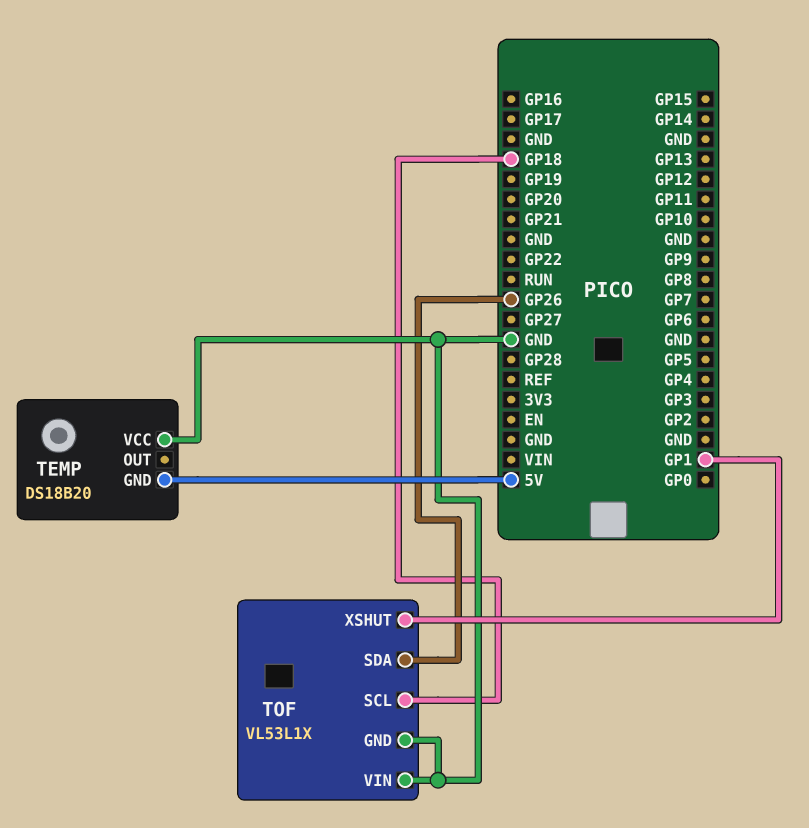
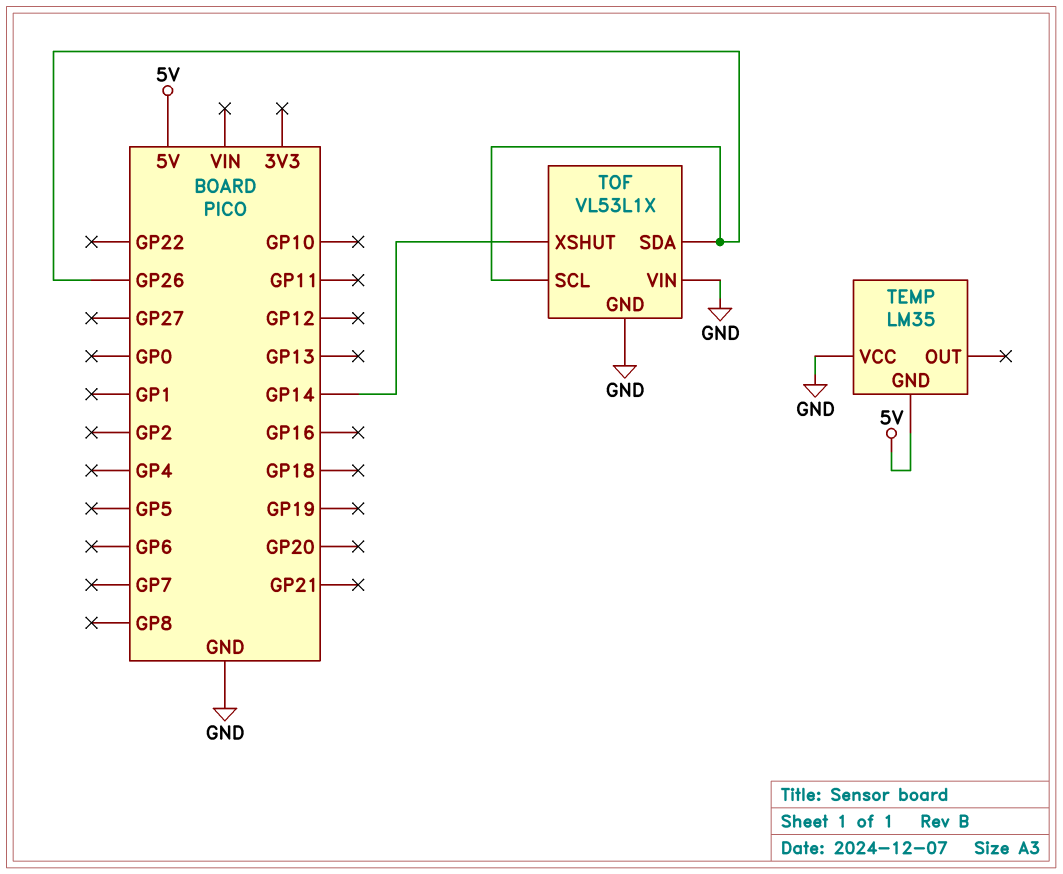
TEMP: DS18B20 -> LM35
TOF pin SCL: GP18 -> GP26
TOF pin XSHUT: GP1 -> GP14

